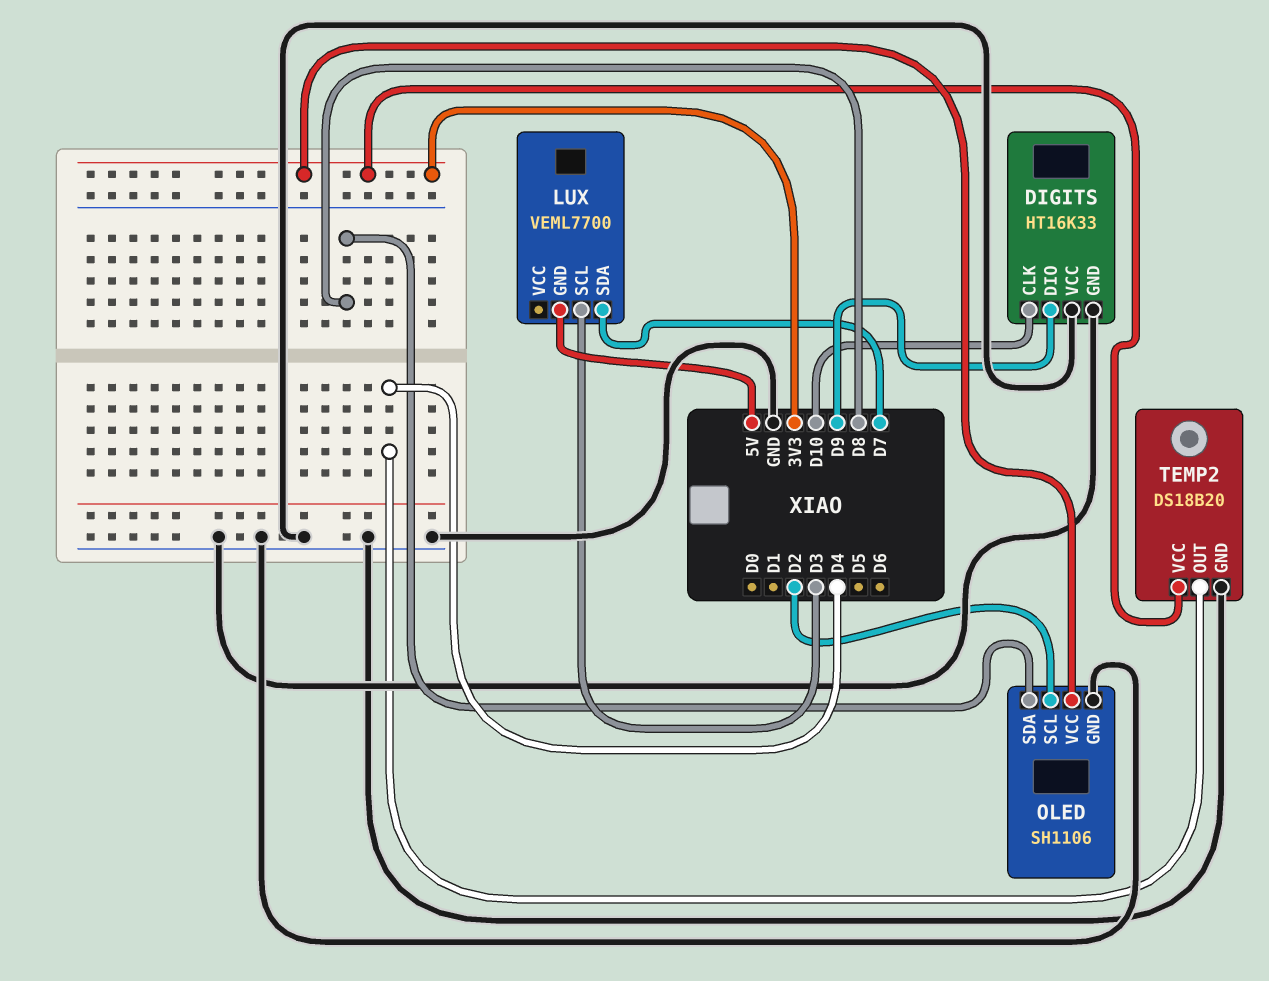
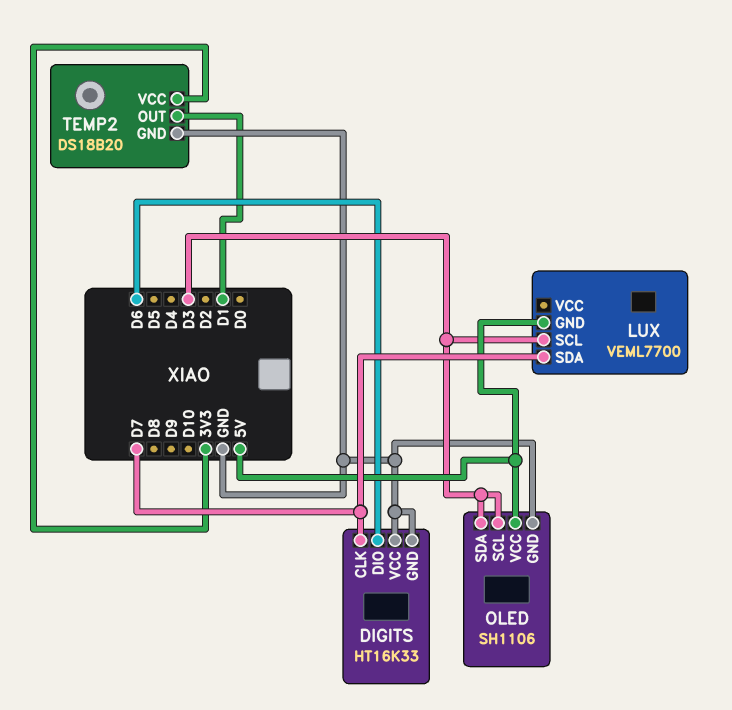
DIGITS pin CLK: D10 -> D7
DIGITS pin DIO: D9 -> D6
OLED pin SCL: D2 -> D3
OLED pin SDA: D8 -> D3
OLED pin VCC: 3V3 -> 5V
TEMP2 pin OUT: D4 -> D1

